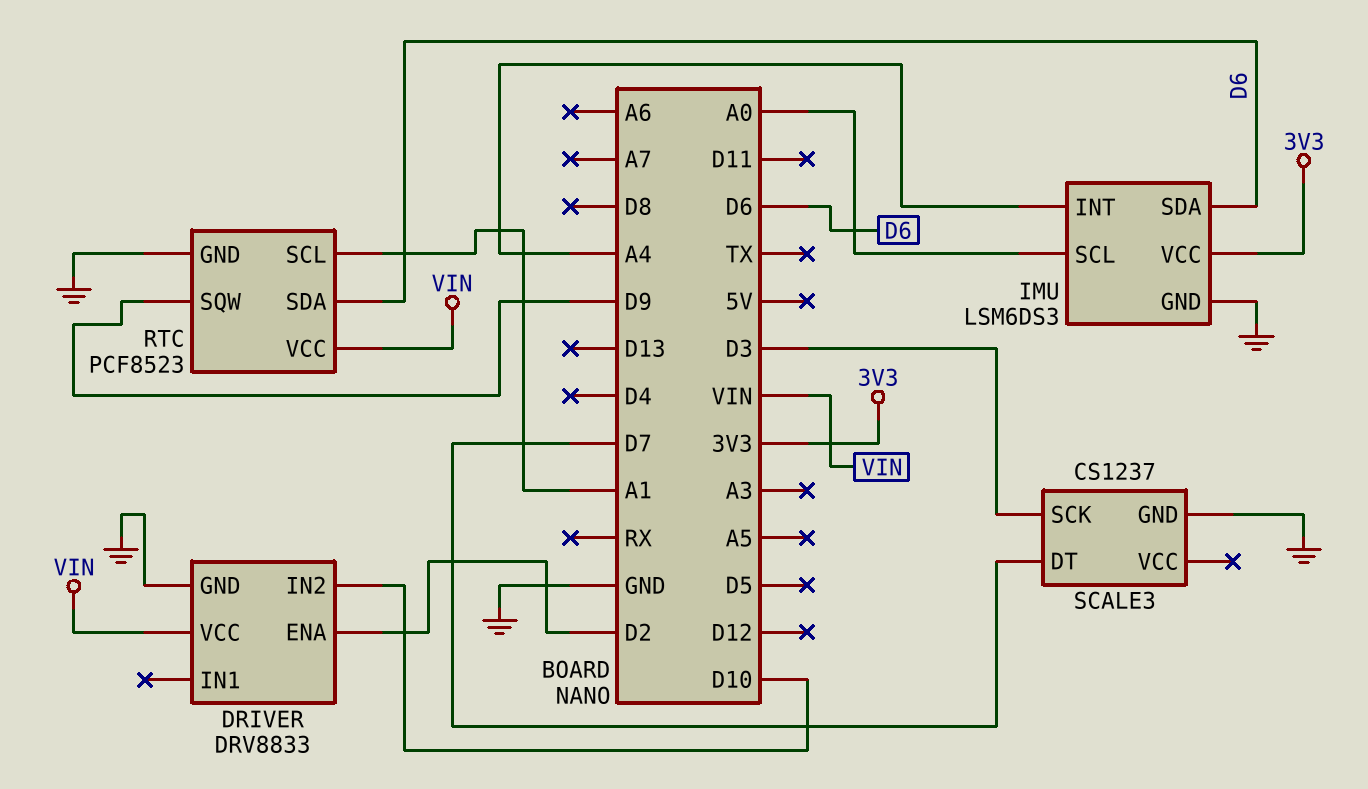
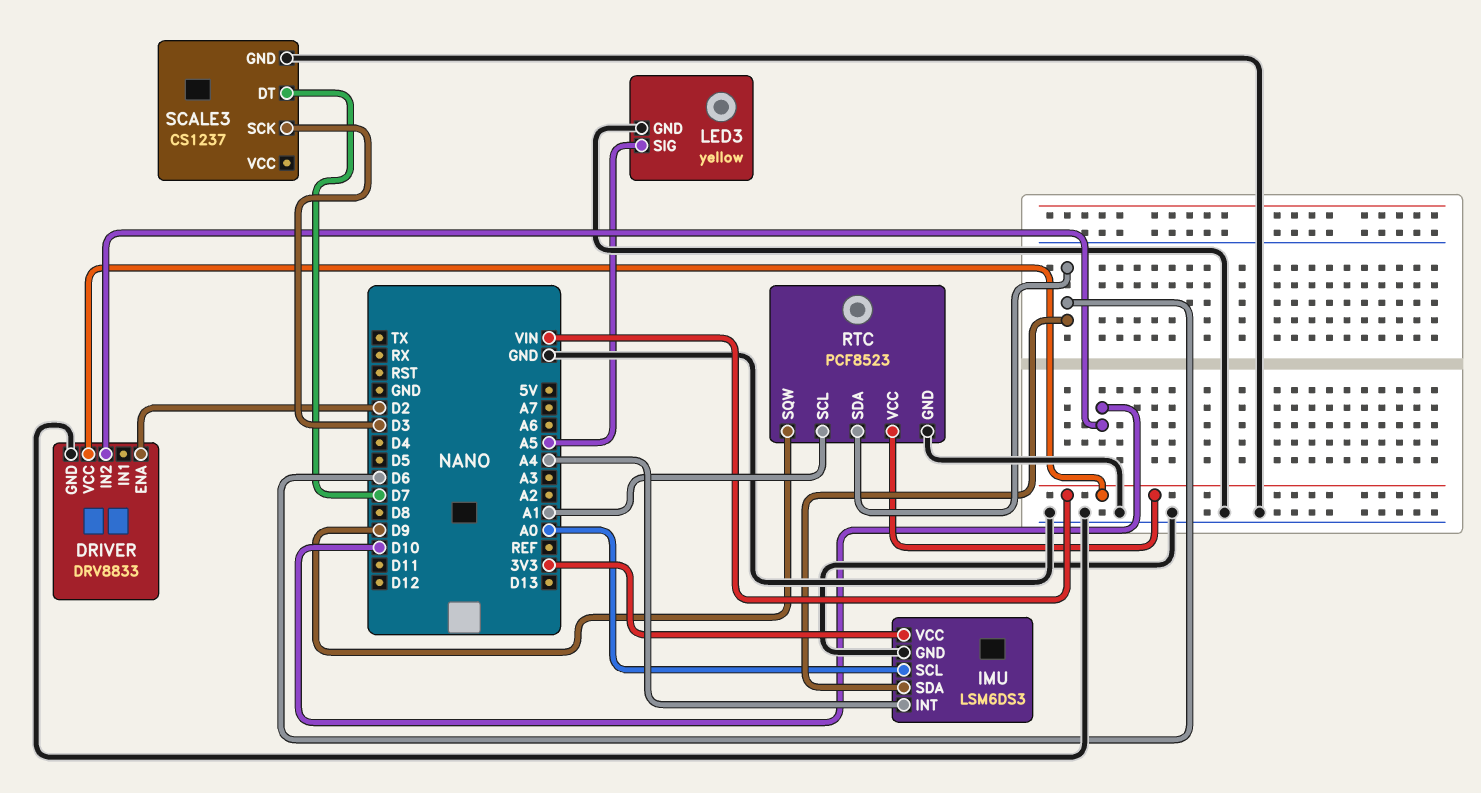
LED3: none -> yellow
LED3 pin GND: none -> GND
LED3 pin SIG: none -> A5

